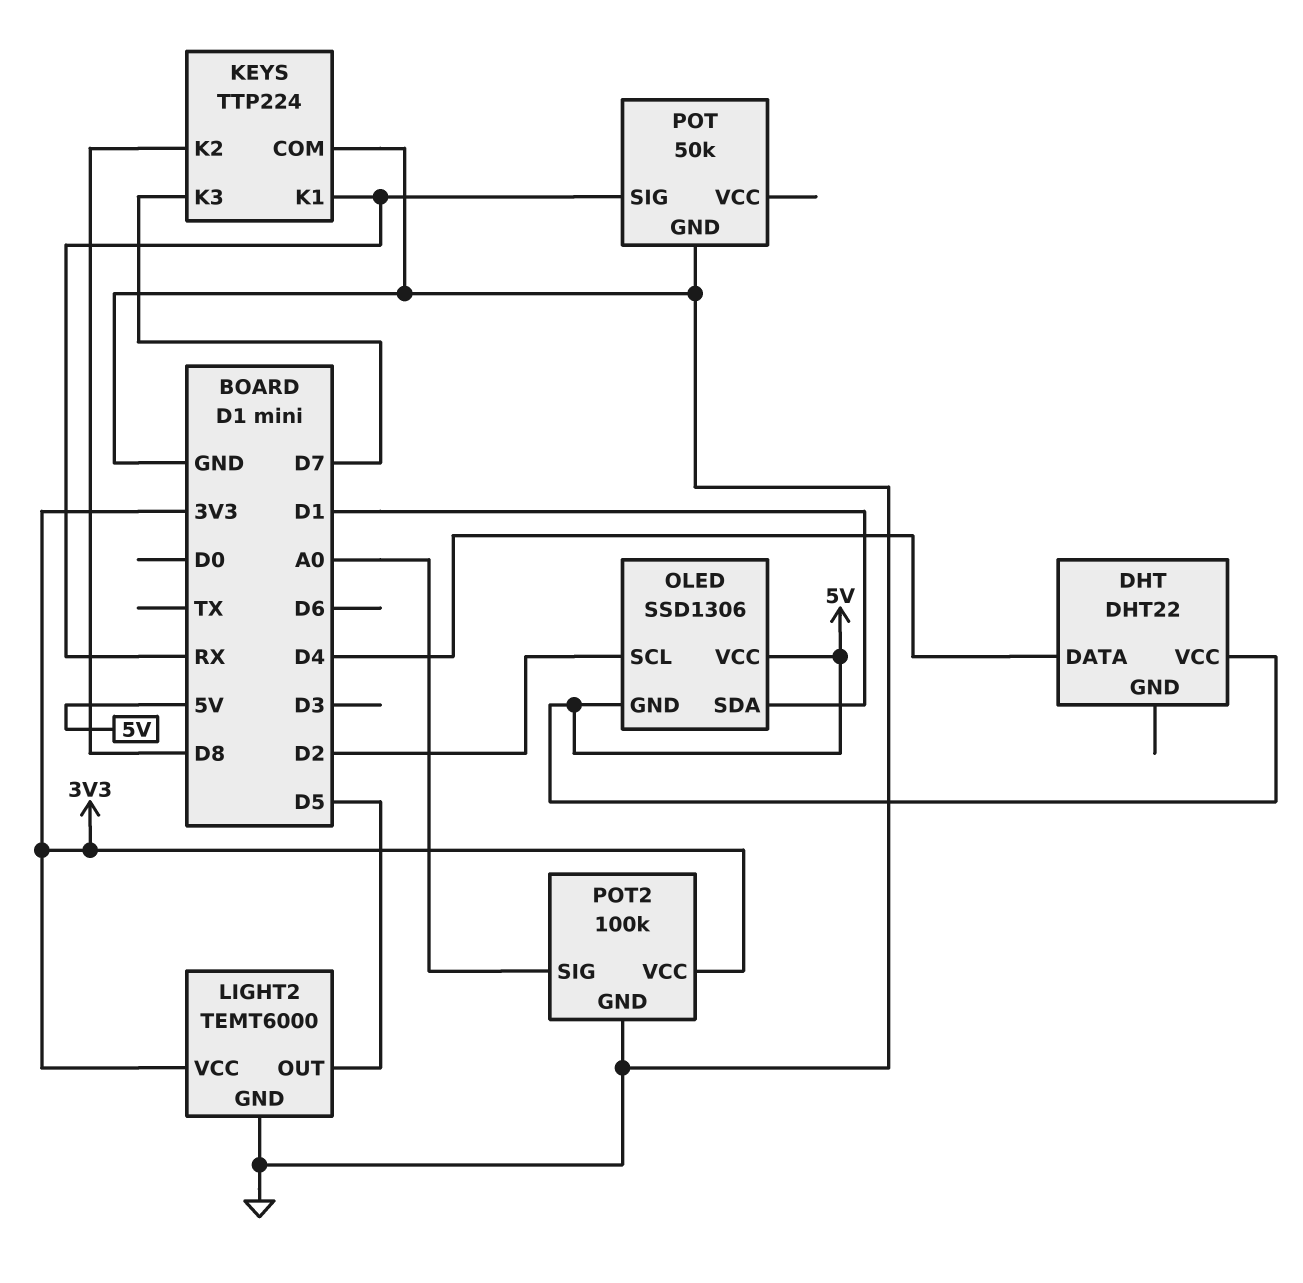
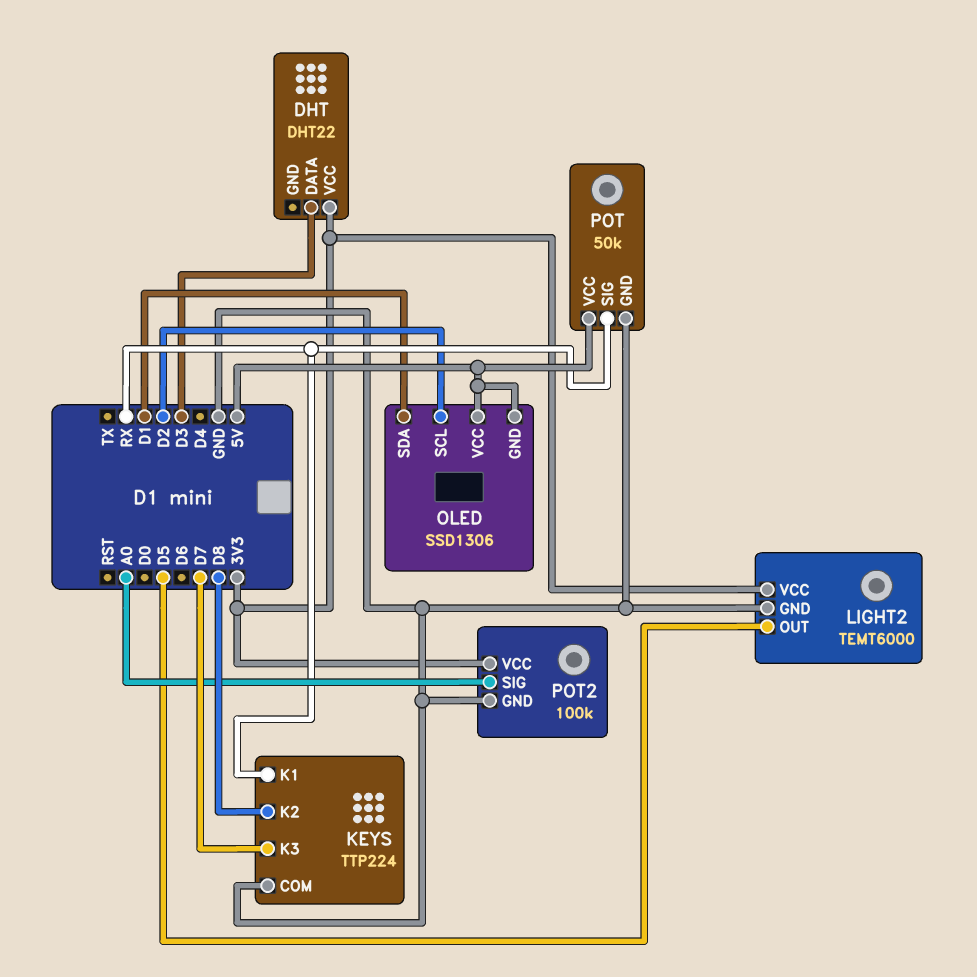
DHT pin DATA: D4 -> D3
DHT pin VCC: 5V -> 3V3
POT pin VCC: none -> 5V

